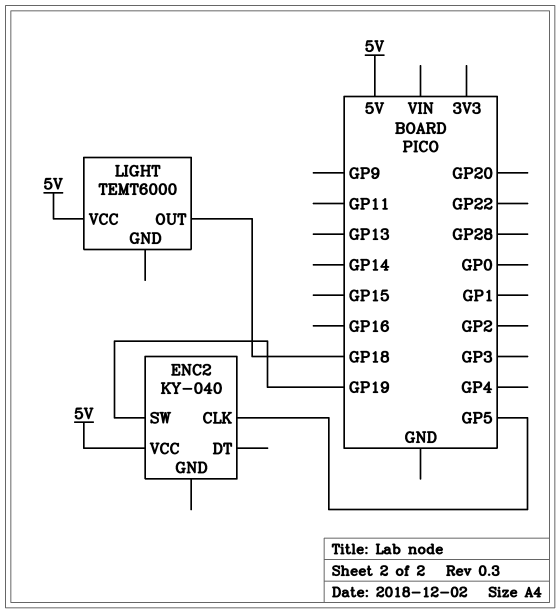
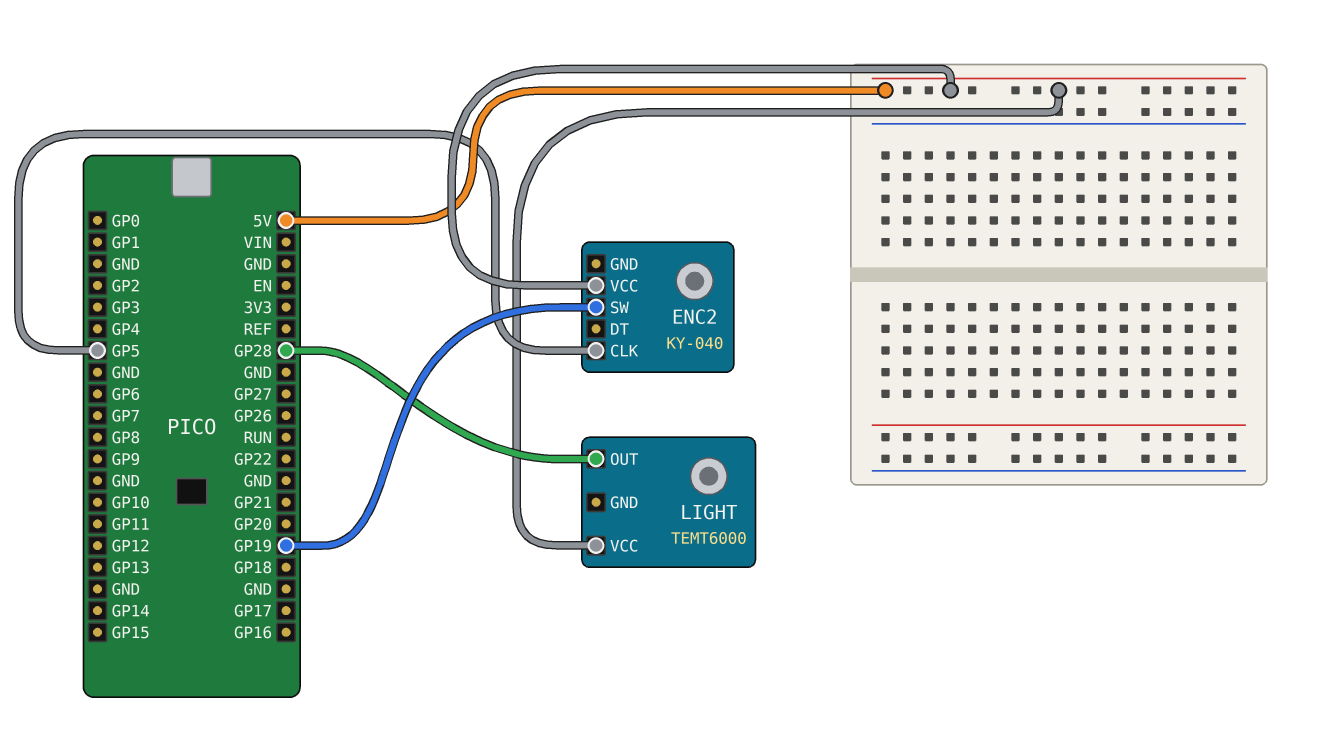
LIGHT pin OUT: GP18 -> GP28

